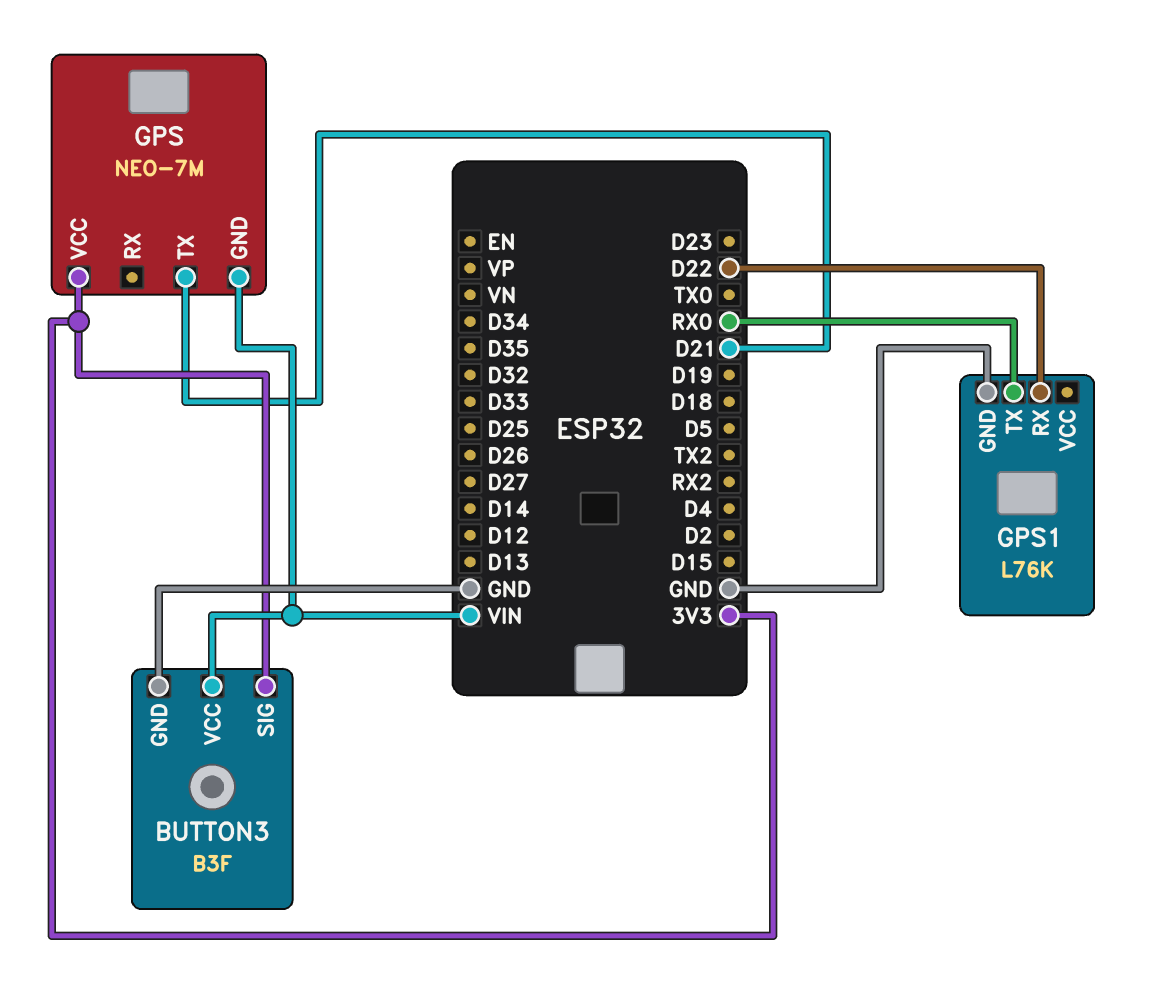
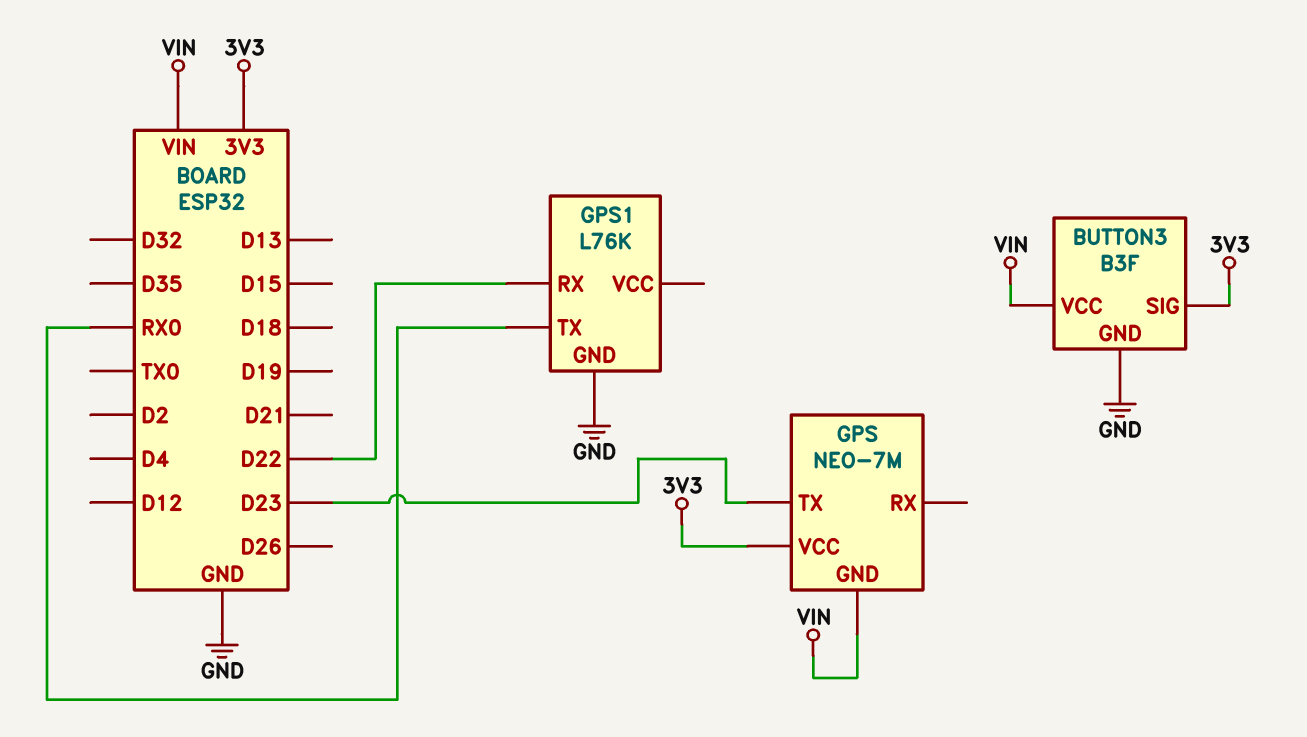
GPS pin TX: D21 -> D23

